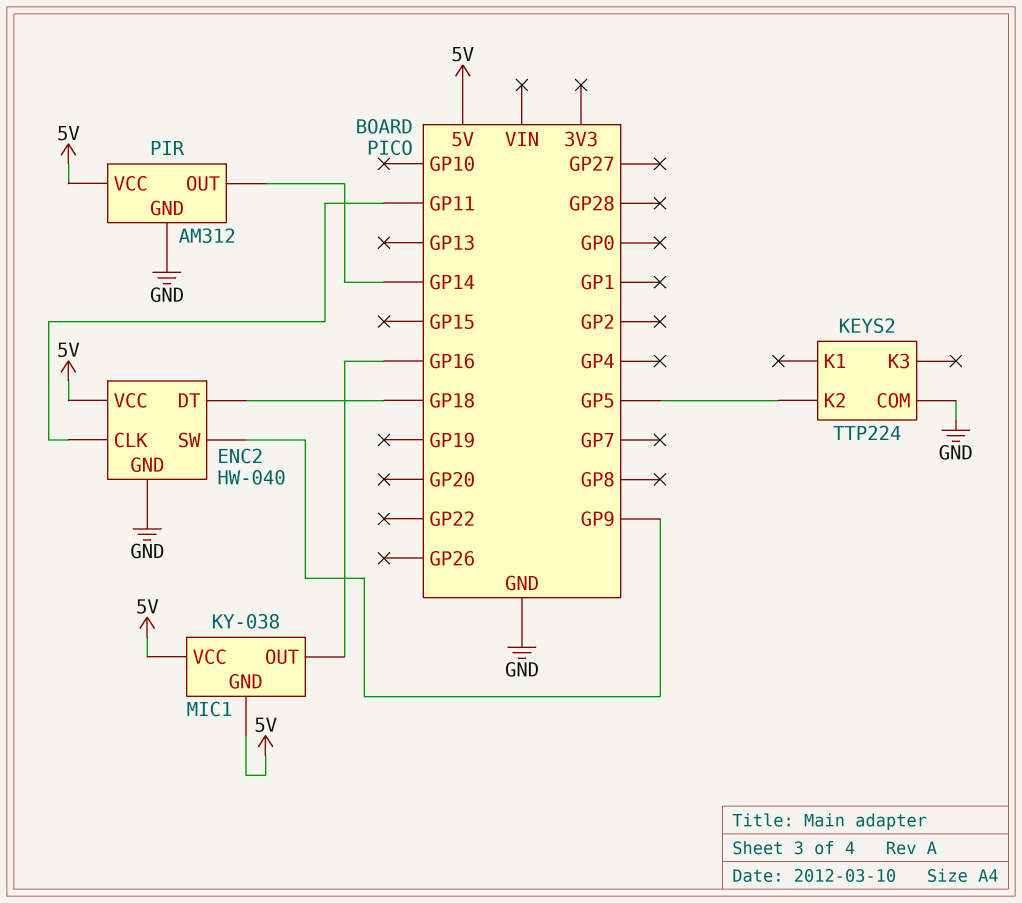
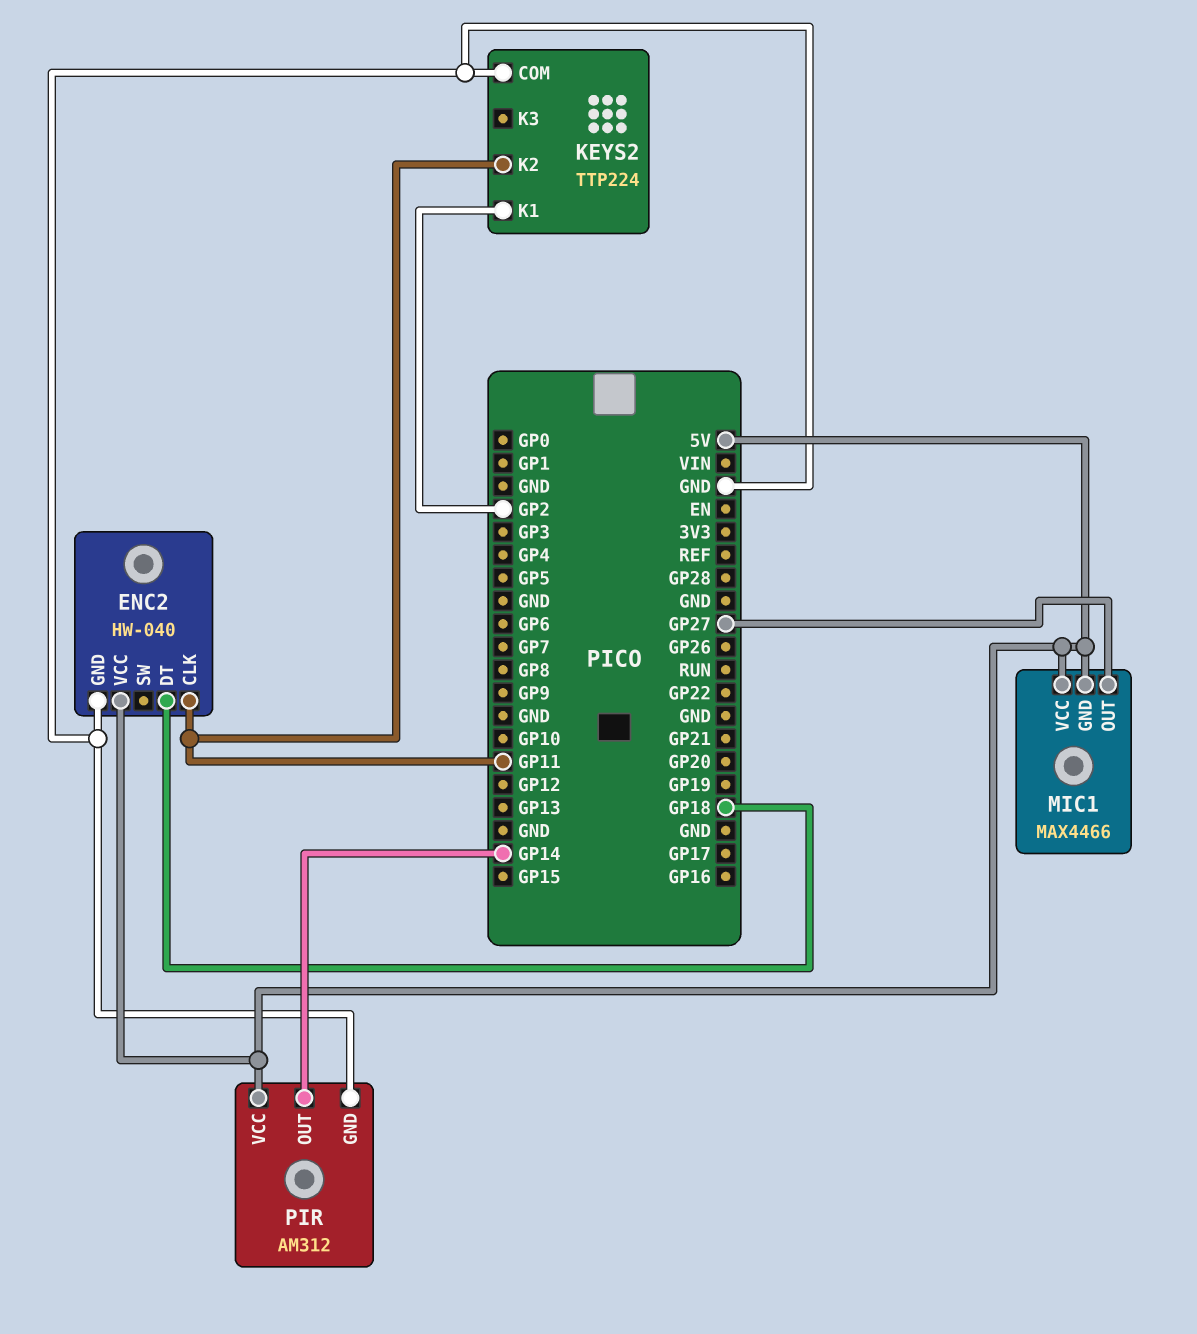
ENC2 pin SW: GP9 -> none
KEYS2 pin K1: none -> GP2
KEYS2 pin K2: GP5 -> GP11
MIC1: KY-038 -> MAX4466
MIC1 pin OUT: GP16 -> GP27

